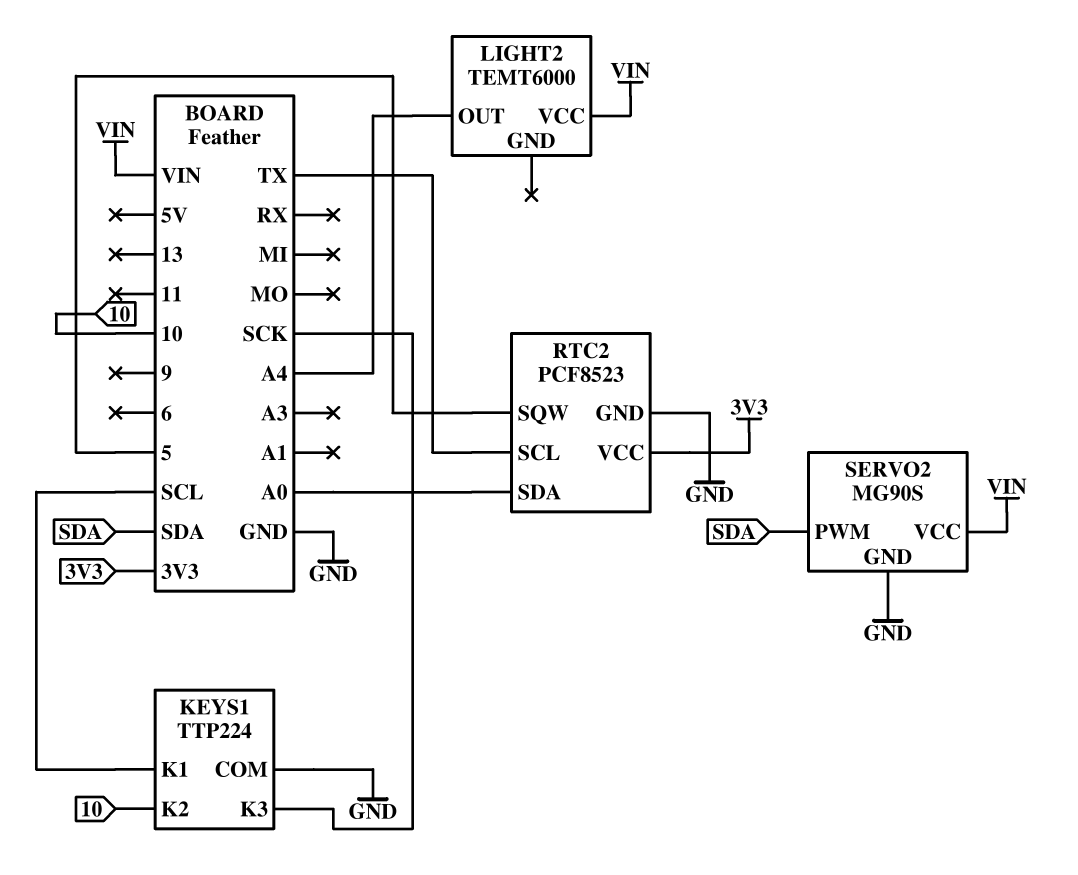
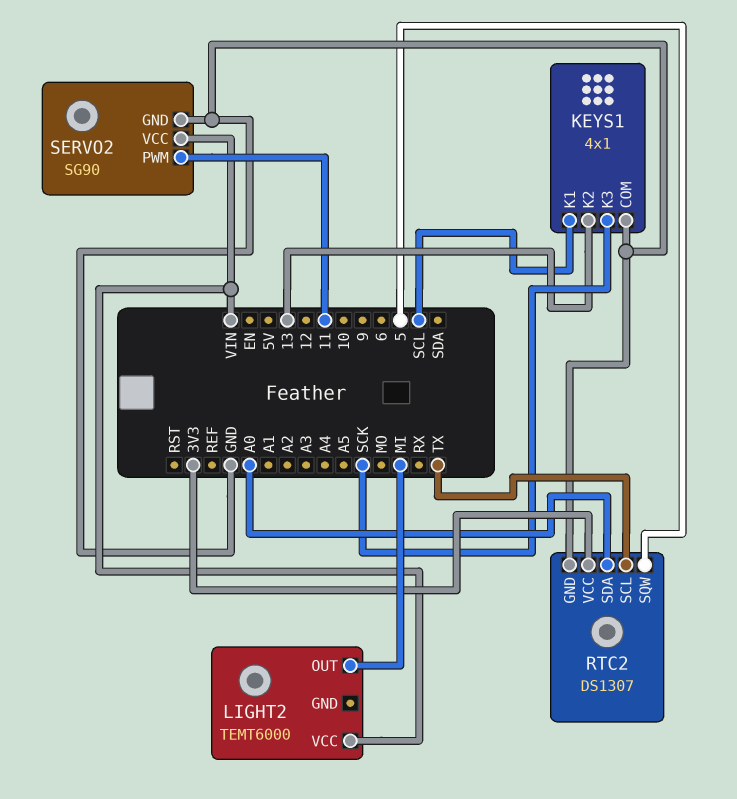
KEYS1: TTP224 -> 4x1
KEYS1 pin K2: 10 -> 13
LIGHT2 pin OUT: A4 -> MI
RTC2: PCF8523 -> DS1307
SERVO2: MG90S -> SG90
SERVO2 pin PWM: SDA -> 11

